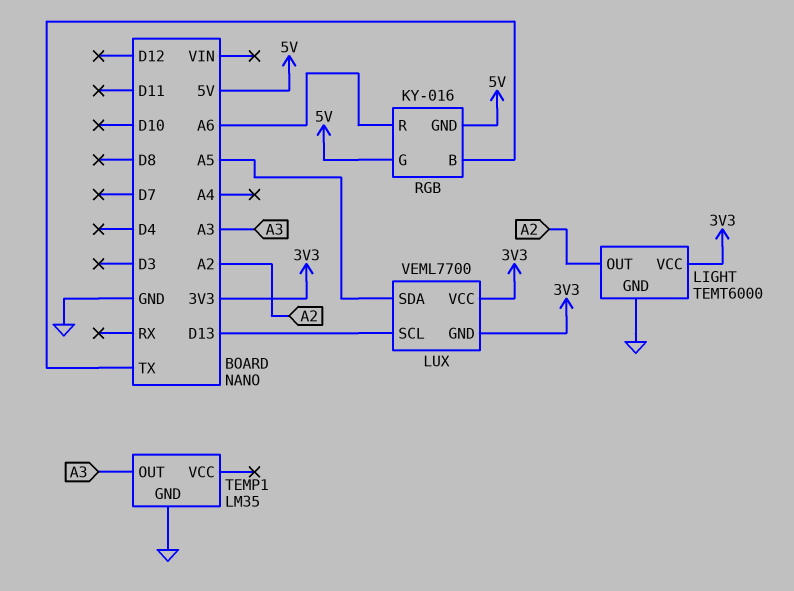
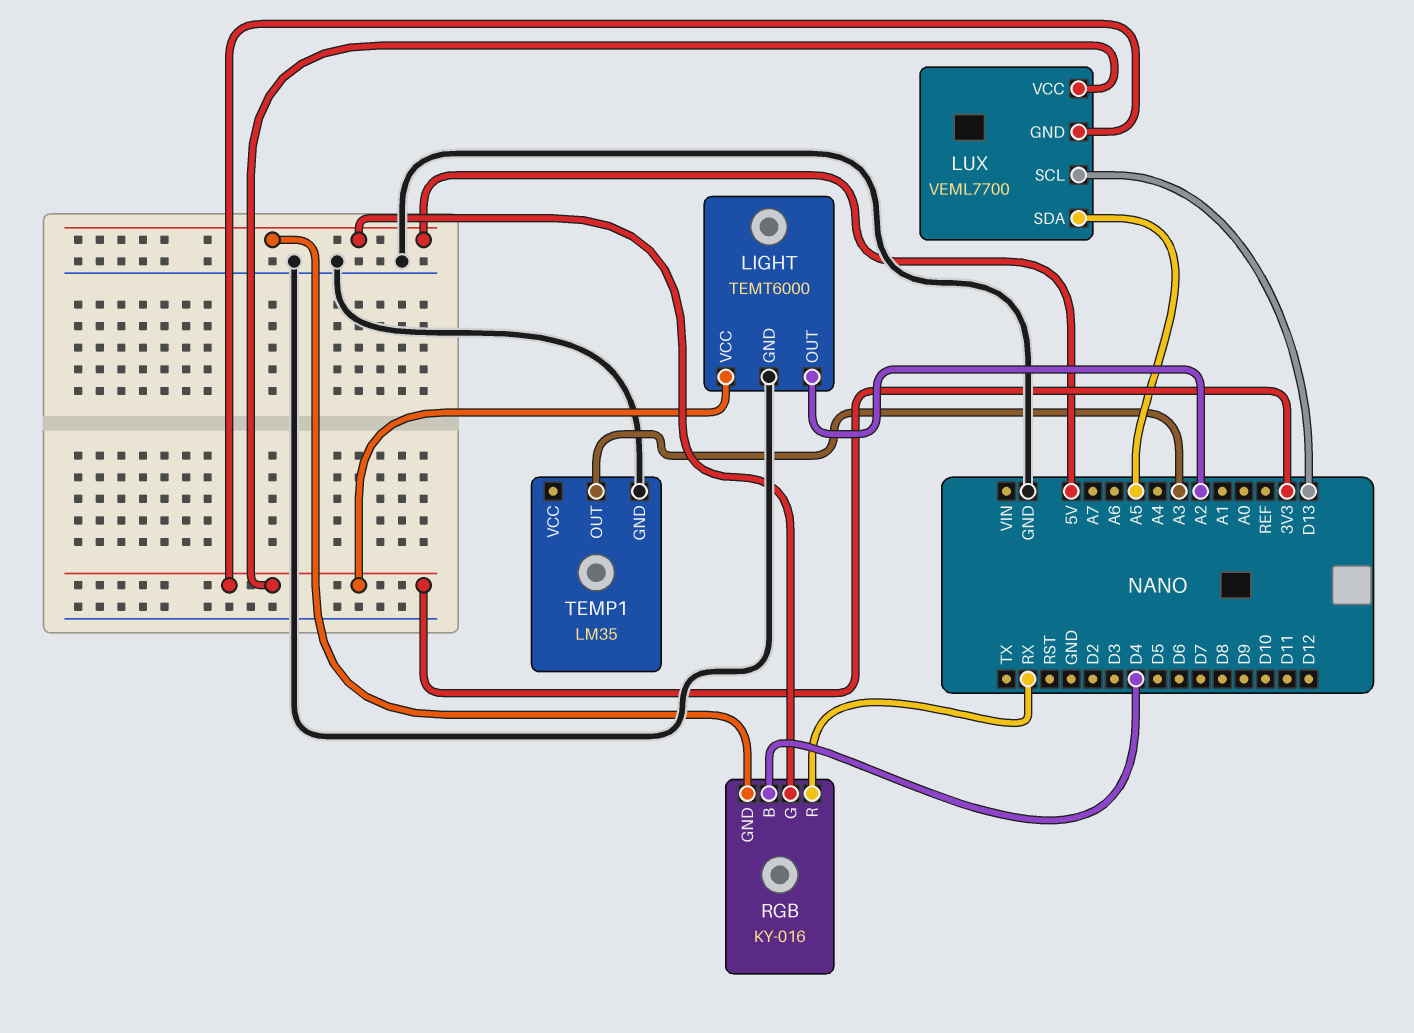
RGB pin B: TX -> D4
RGB pin R: A6 -> RX

